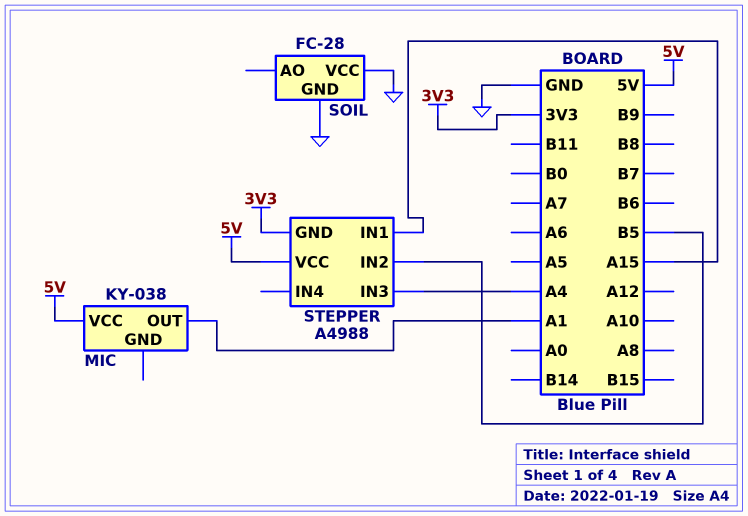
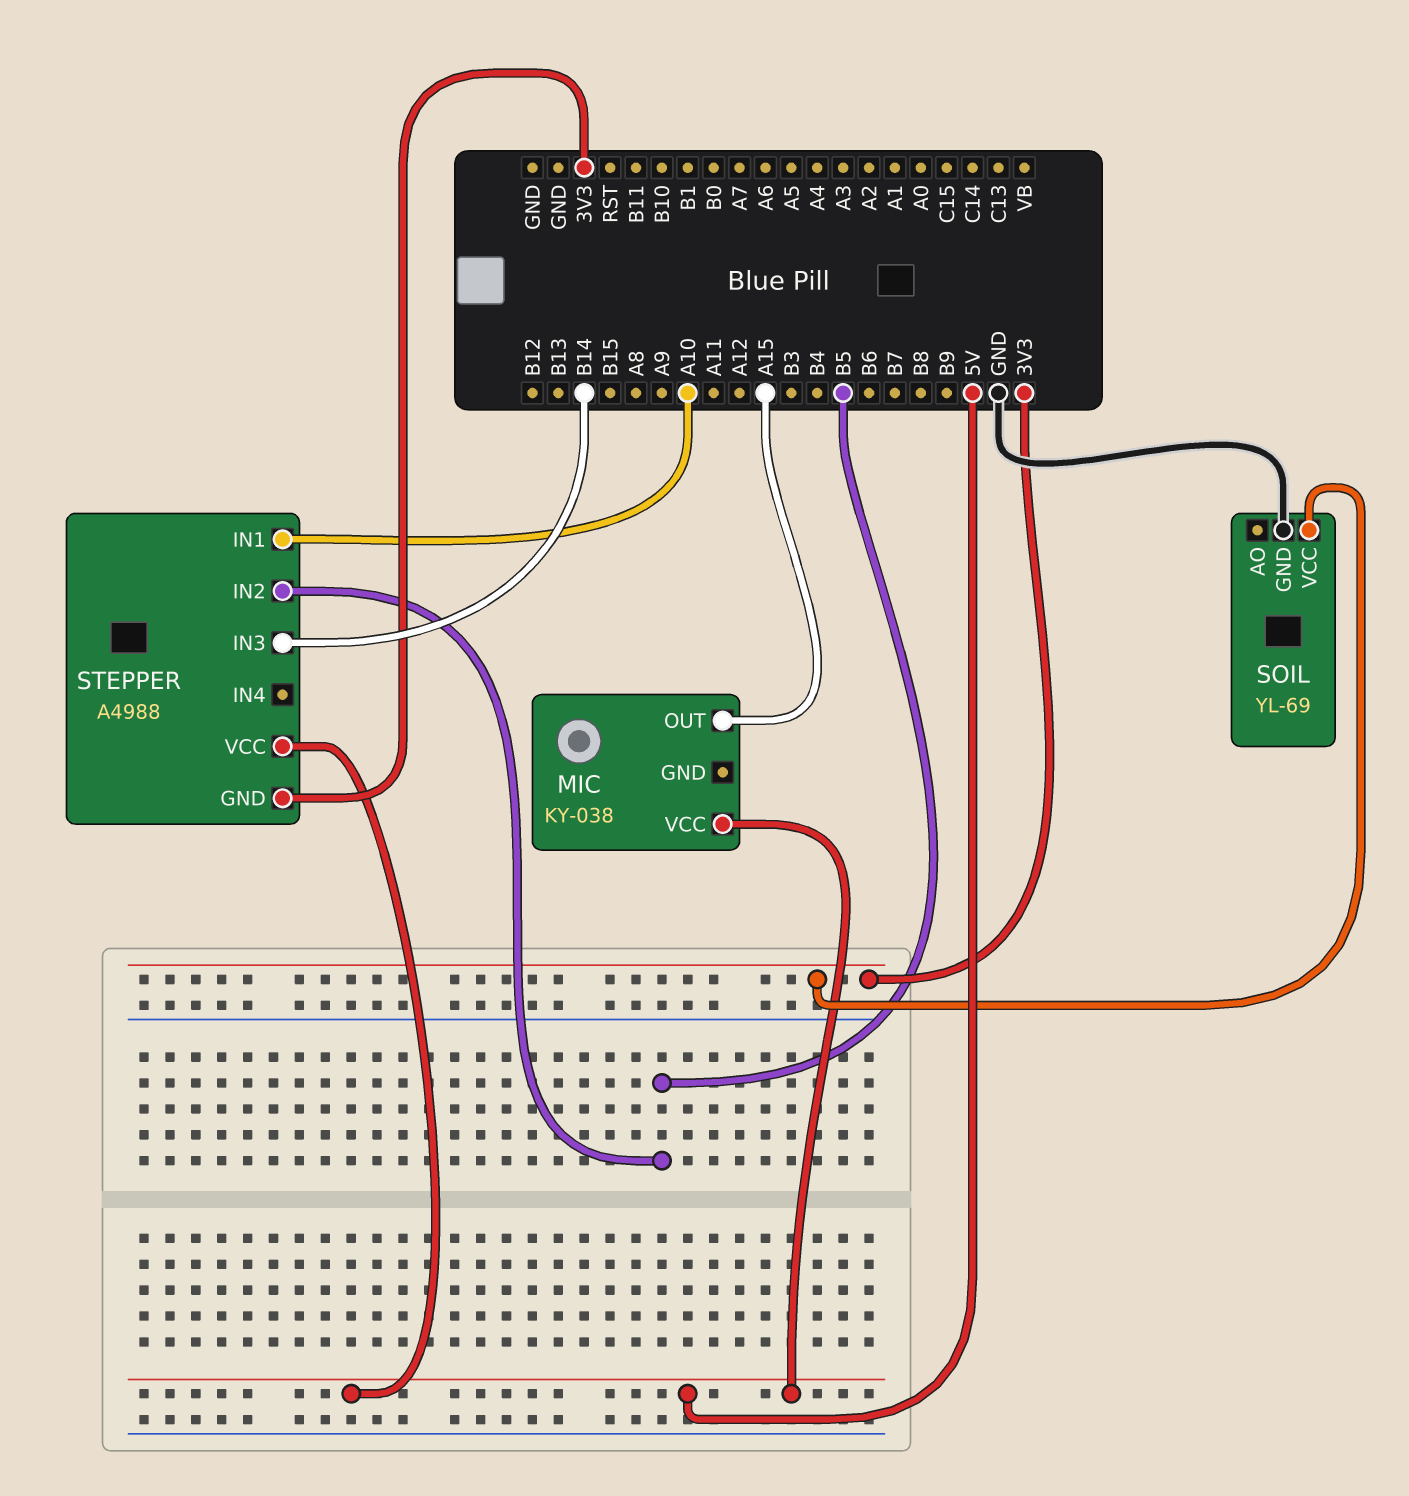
MIC pin OUT: A1 -> A15
SOIL: FC-28 -> YL-69
SOIL pin VCC: GND -> 3V3
STEPPER pin IN1: A15 -> A10
STEPPER pin IN3: A4 -> B14

